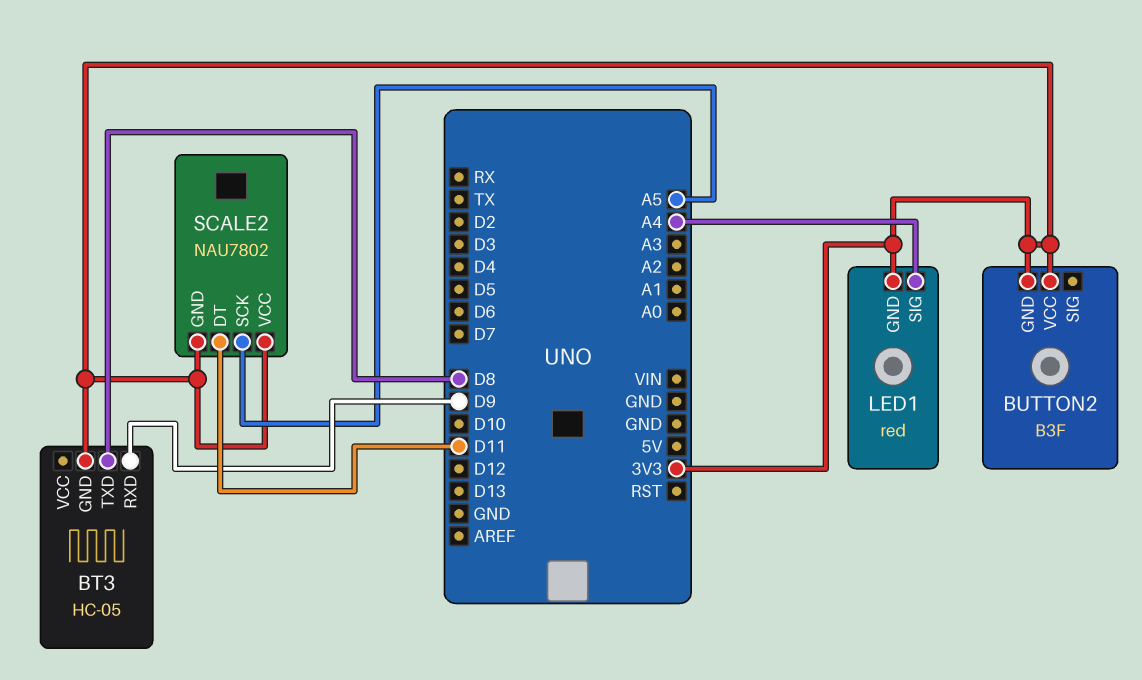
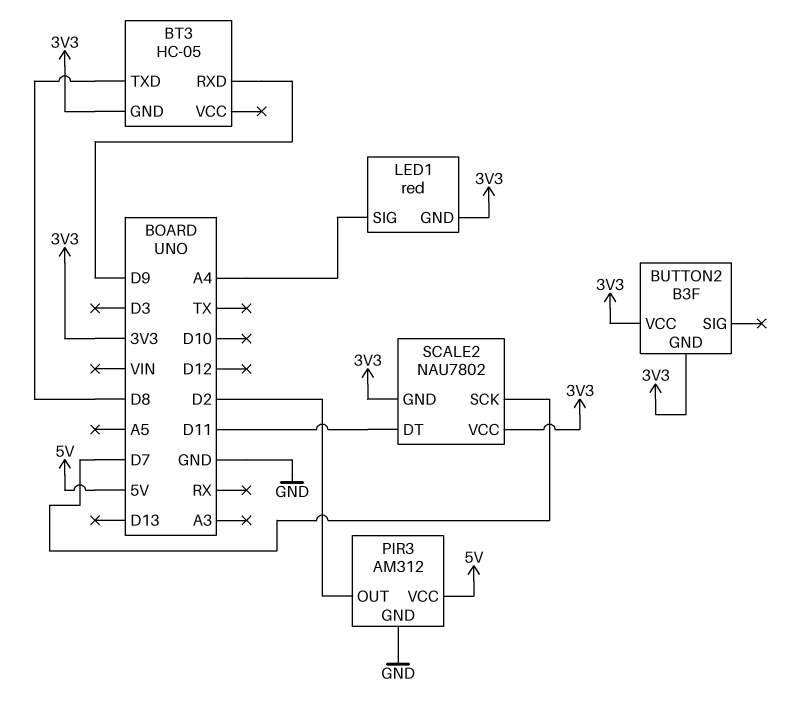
PIR3: none -> AM312
PIR3 pin GND: none -> GND
PIR3 pin OUT: none -> D2
PIR3 pin VCC: none -> 5V
SCALE2 pin SCK: A5 -> D7

